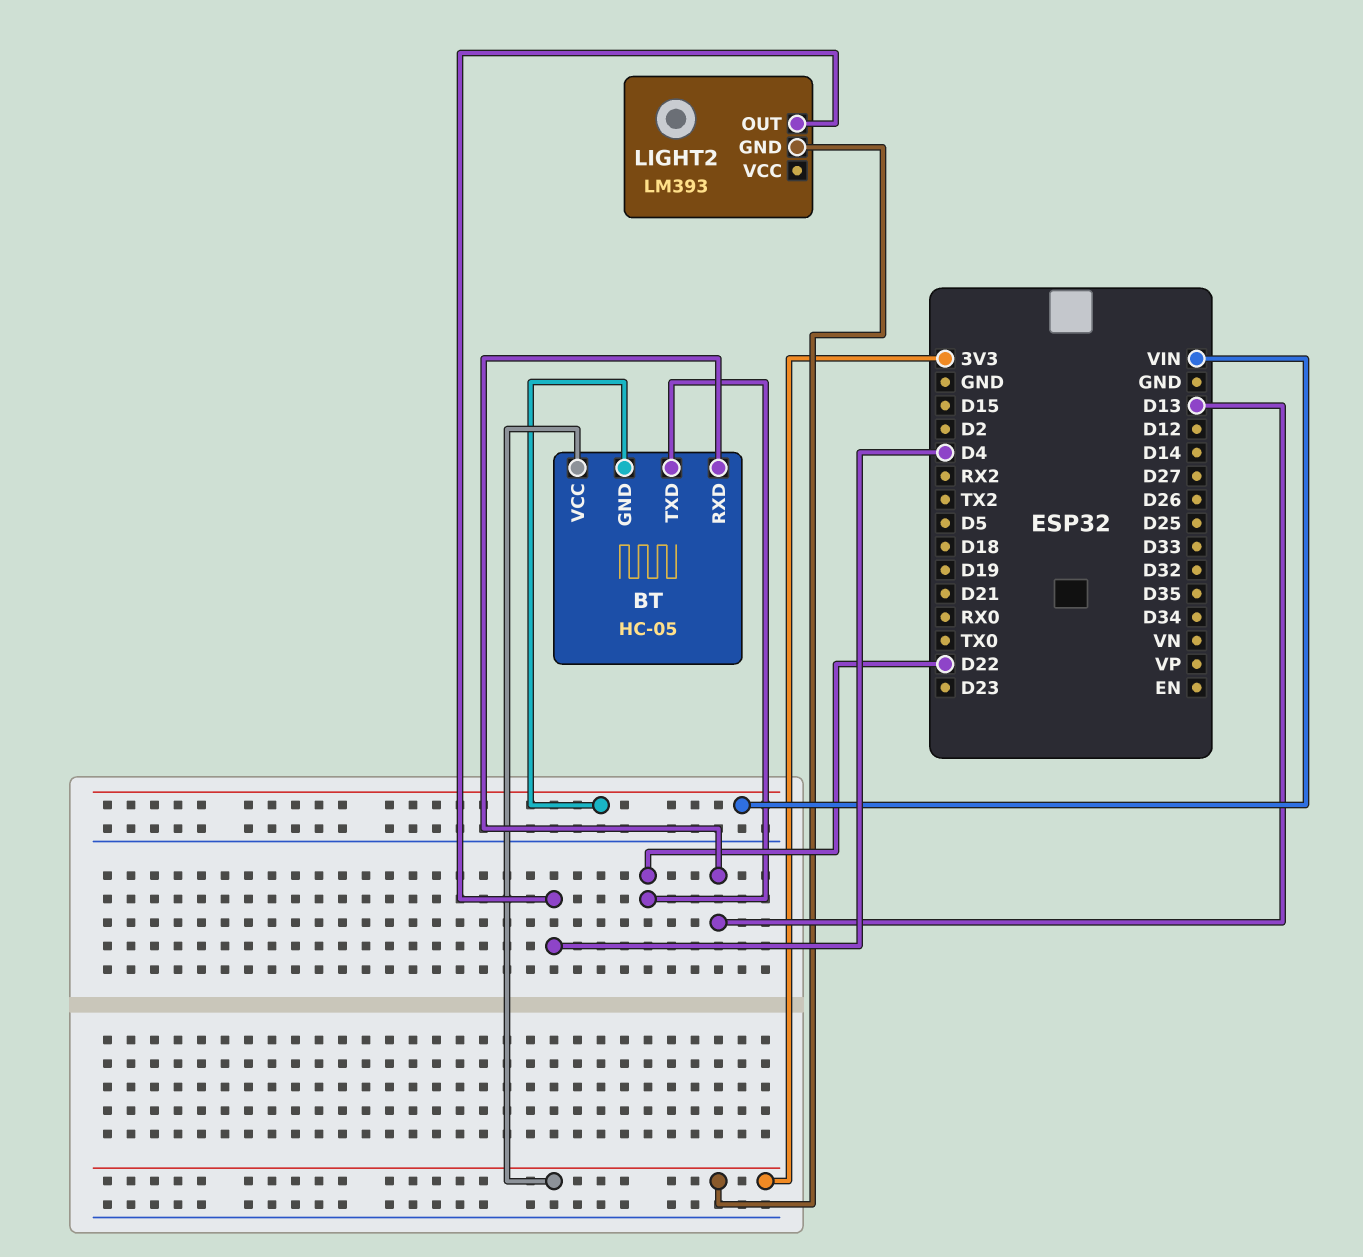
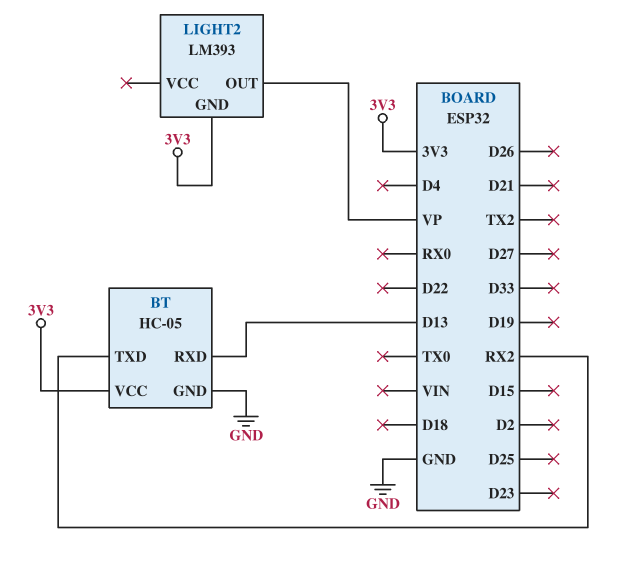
BT pin GND: VIN -> GND
BT pin TXD: D22 -> RX2
LIGHT2 pin OUT: D4 -> VP

